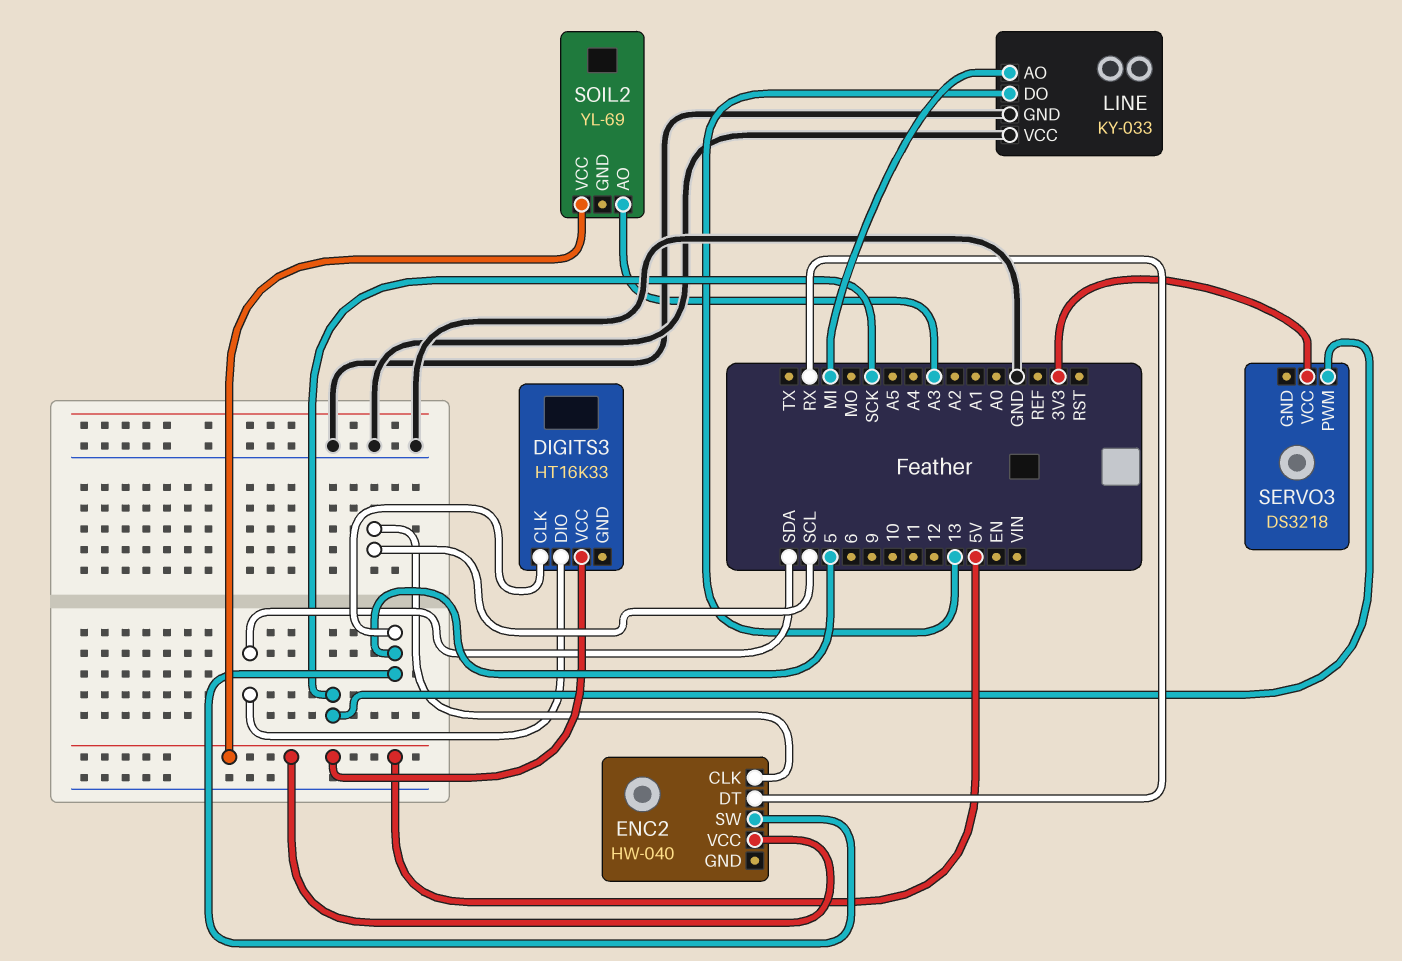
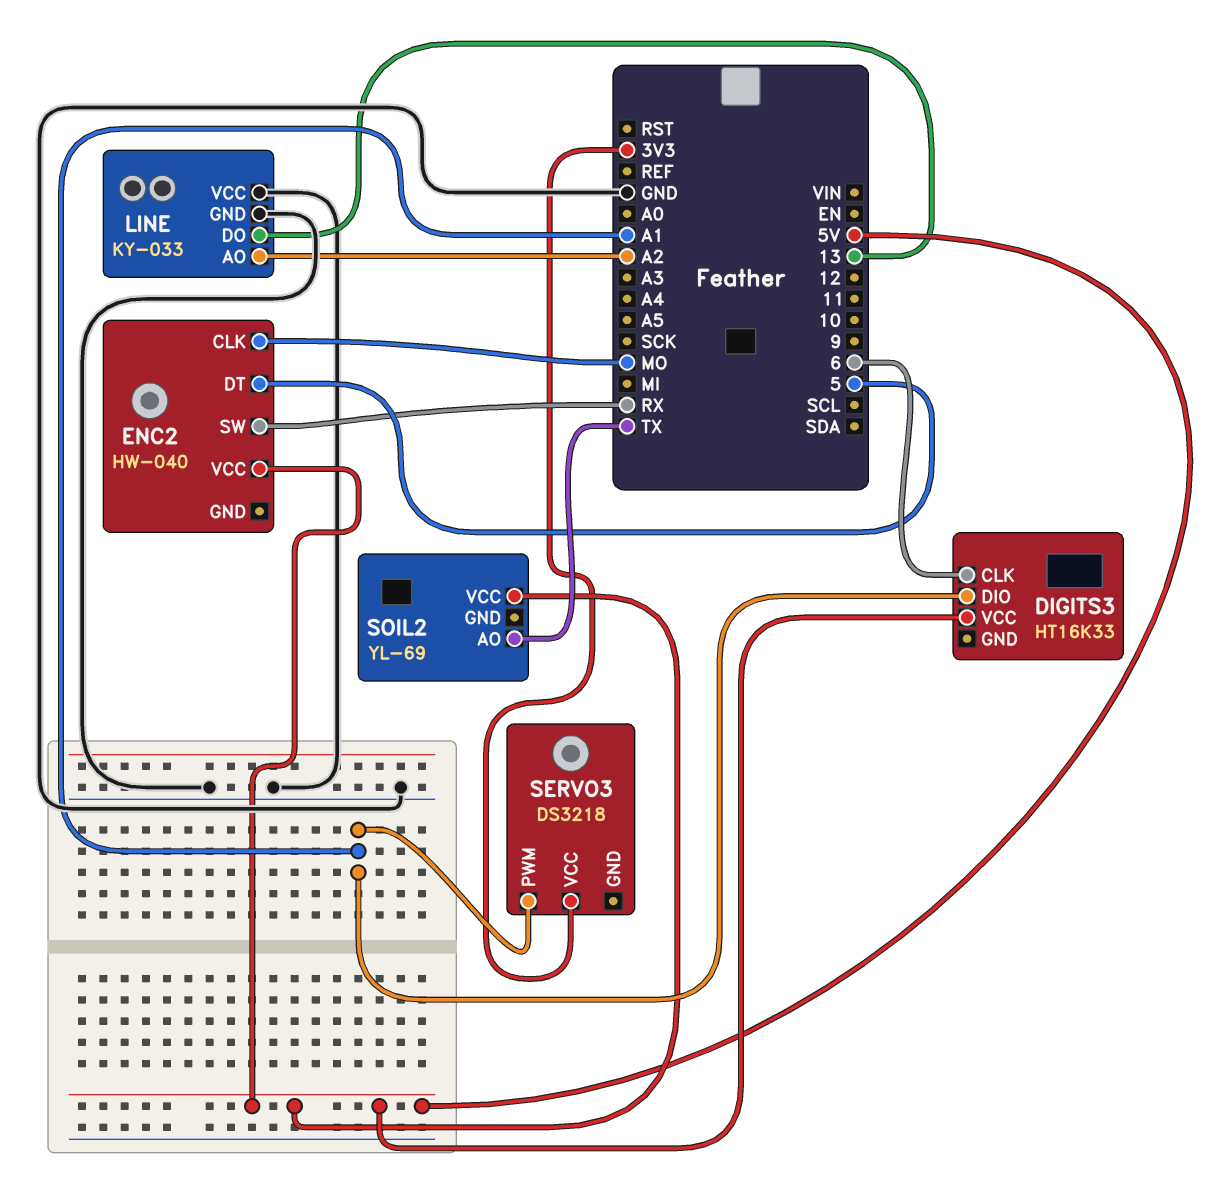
DIGITS3 pin CLK: 5 -> 6
DIGITS3 pin DIO: SDA -> A1
ENC2 pin CLK: SCL -> MO
ENC2 pin DT: RX -> 5
ENC2 pin SW: 5 -> RX
LINE pin AO: MI -> A2
SERVO3 pin PWM: SCK -> A1
SOIL2 pin AO: A3 -> TX

